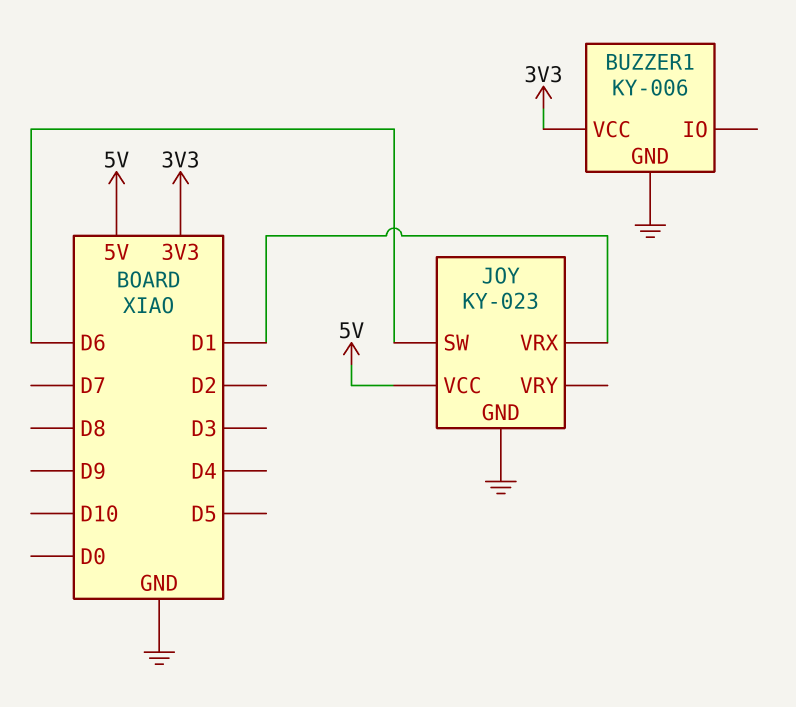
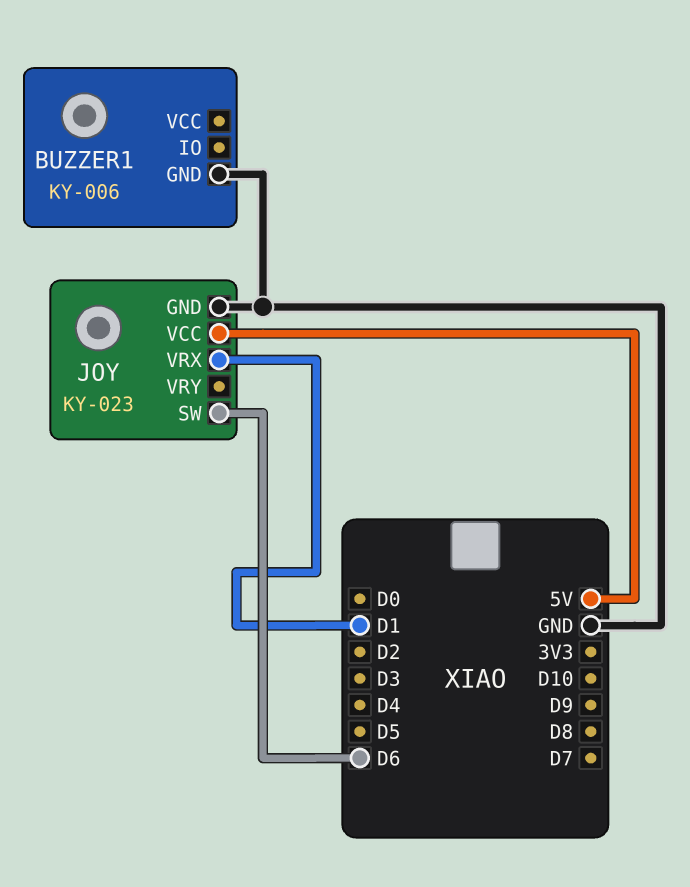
BUZZER1 pin VCC: 3V3 -> none

